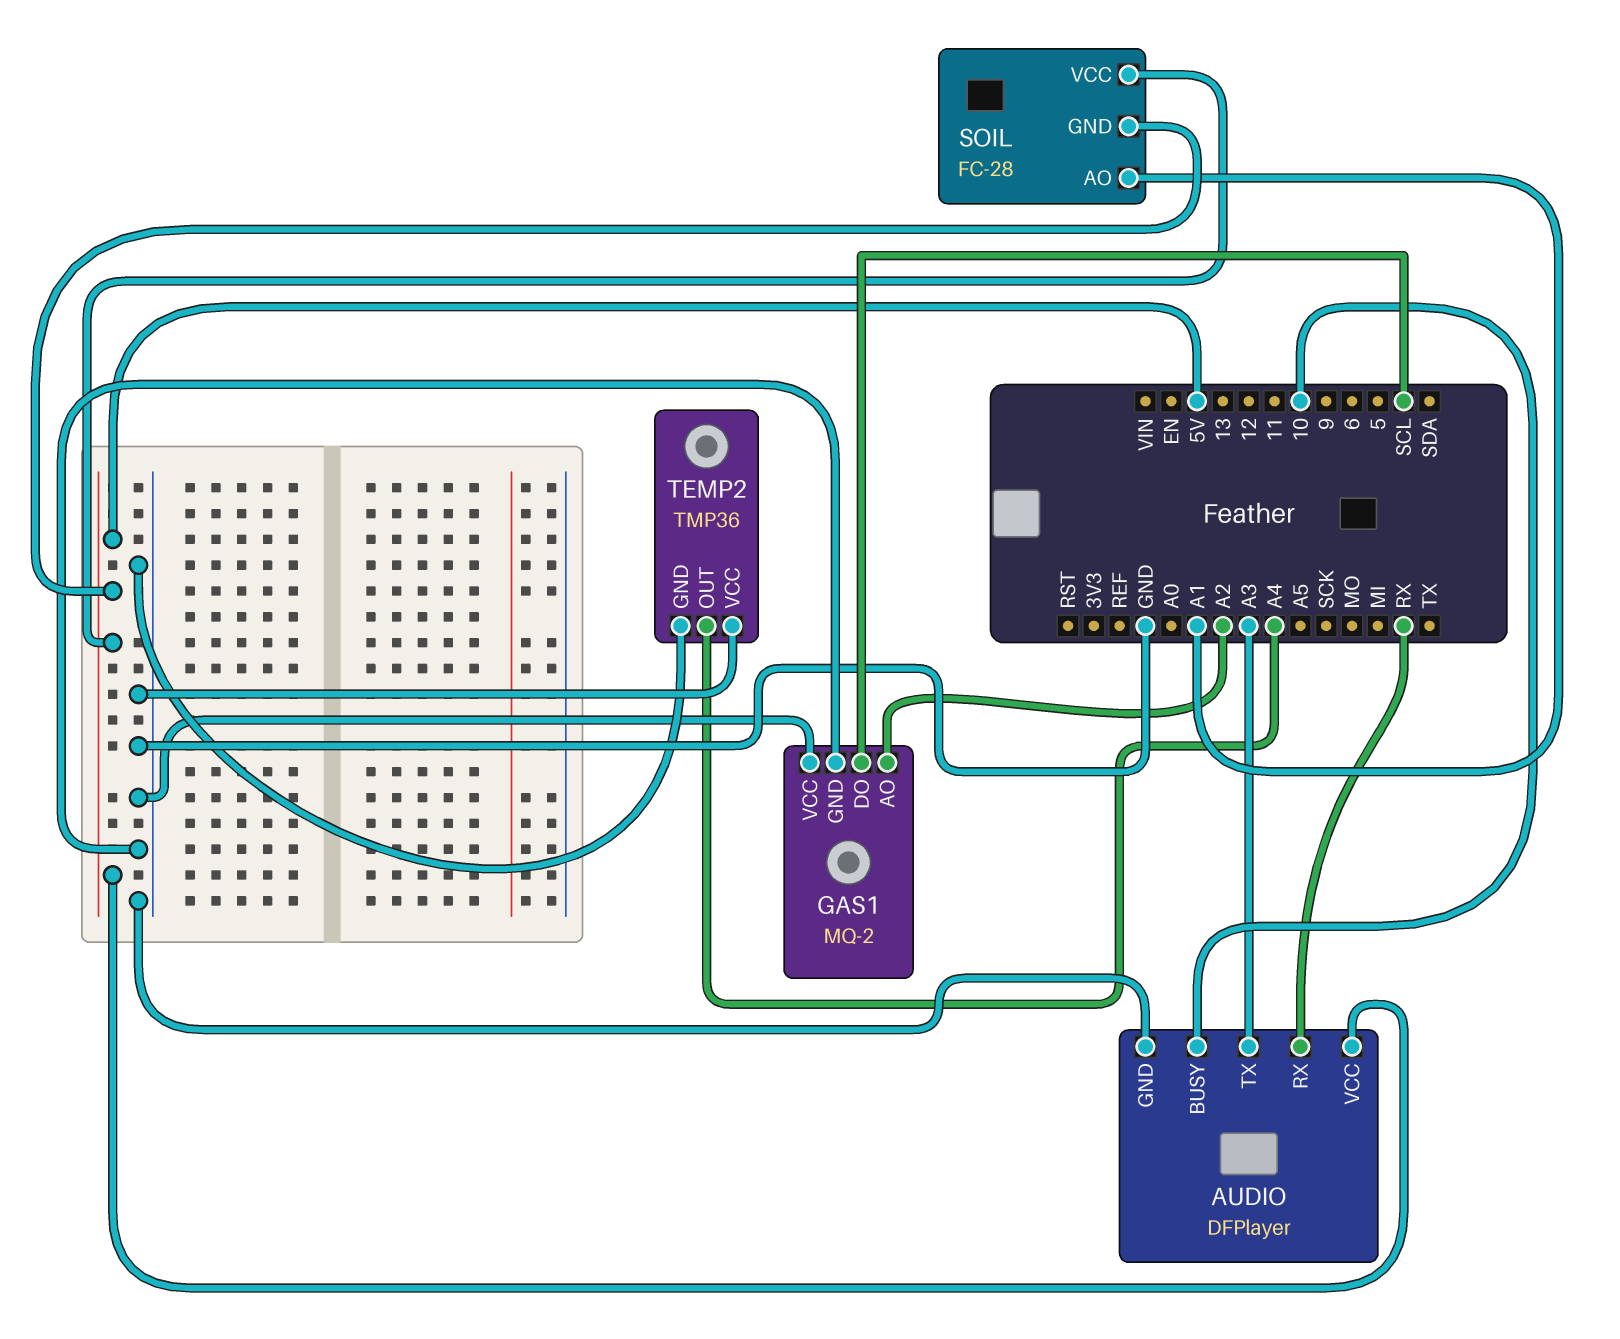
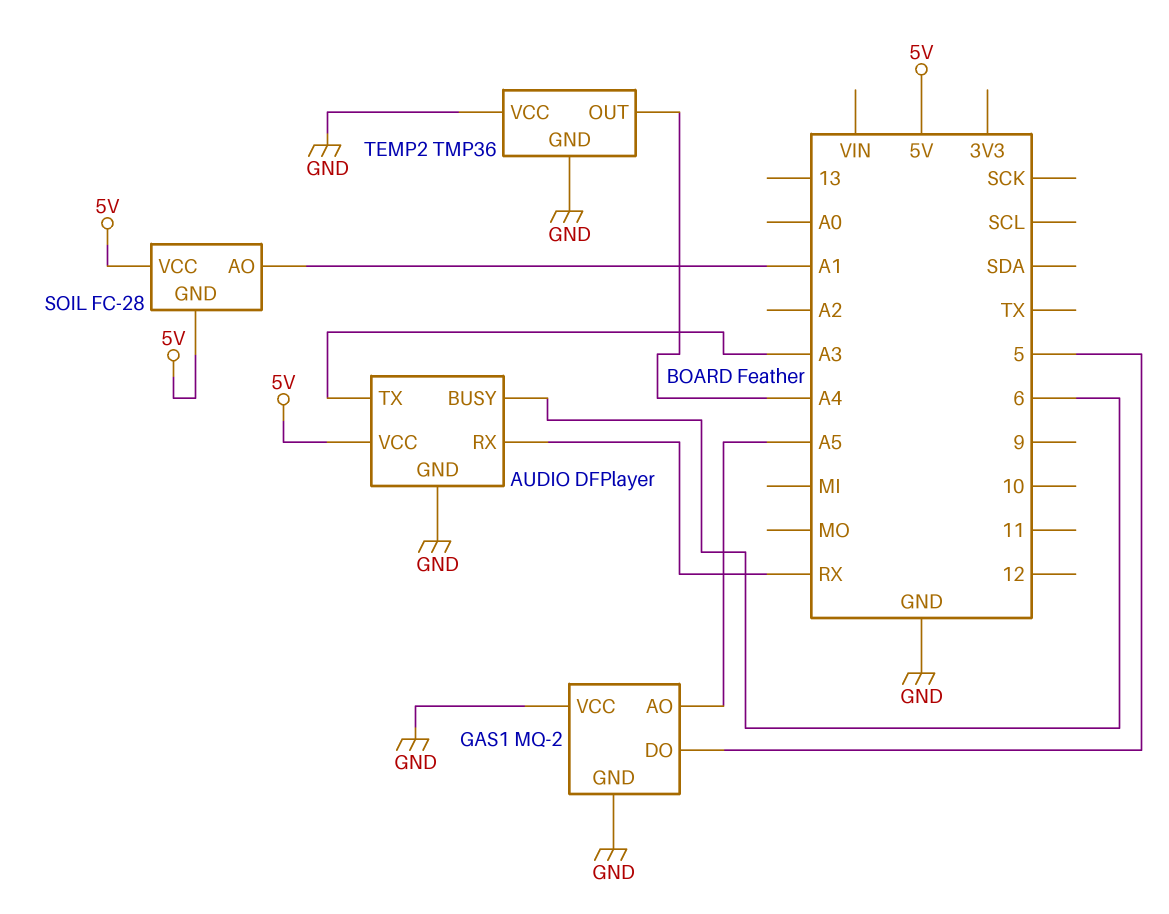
AUDIO pin BUSY: 10 -> 6
GAS1 pin AO: A2 -> A5
GAS1 pin DO: SCL -> 5

